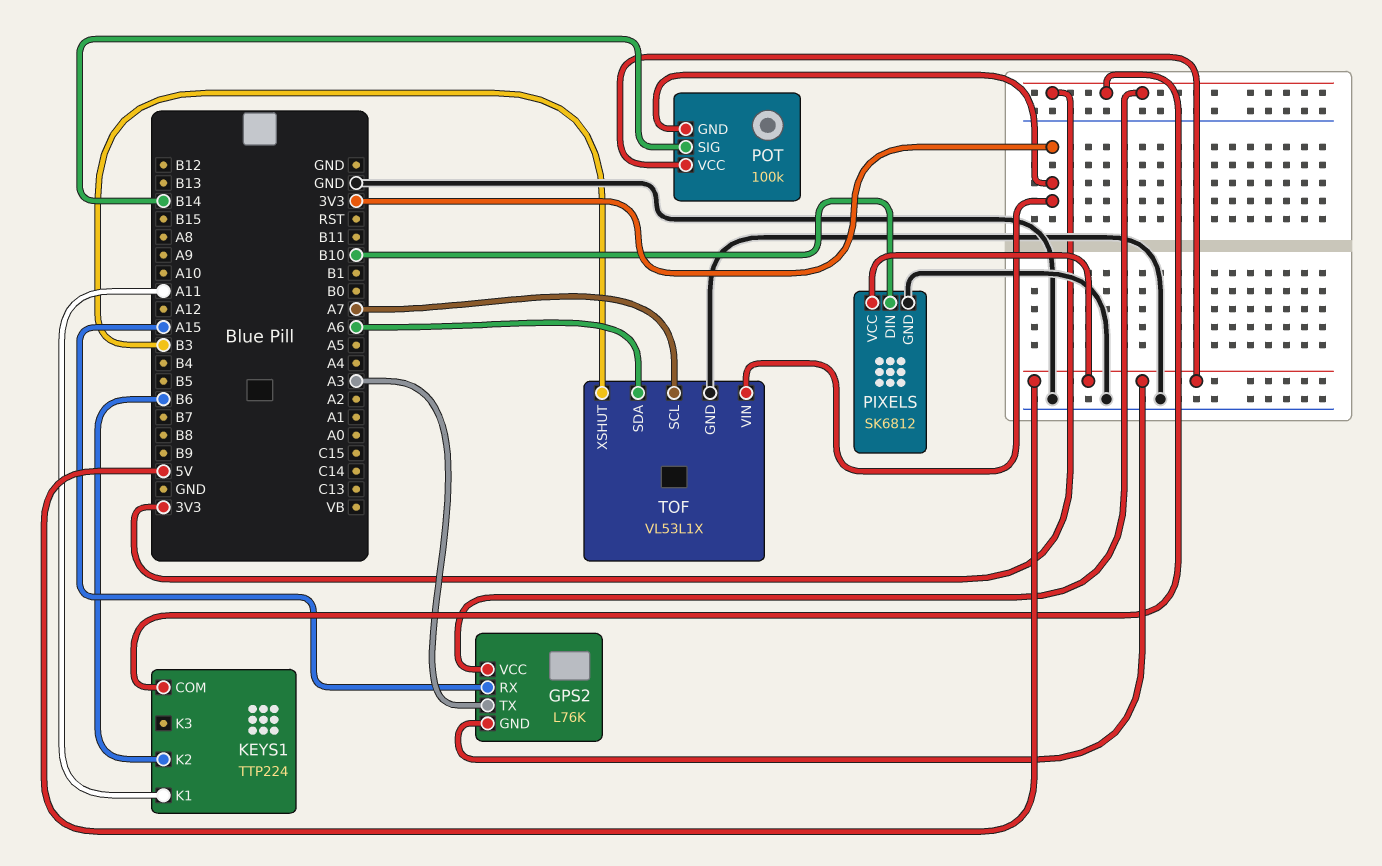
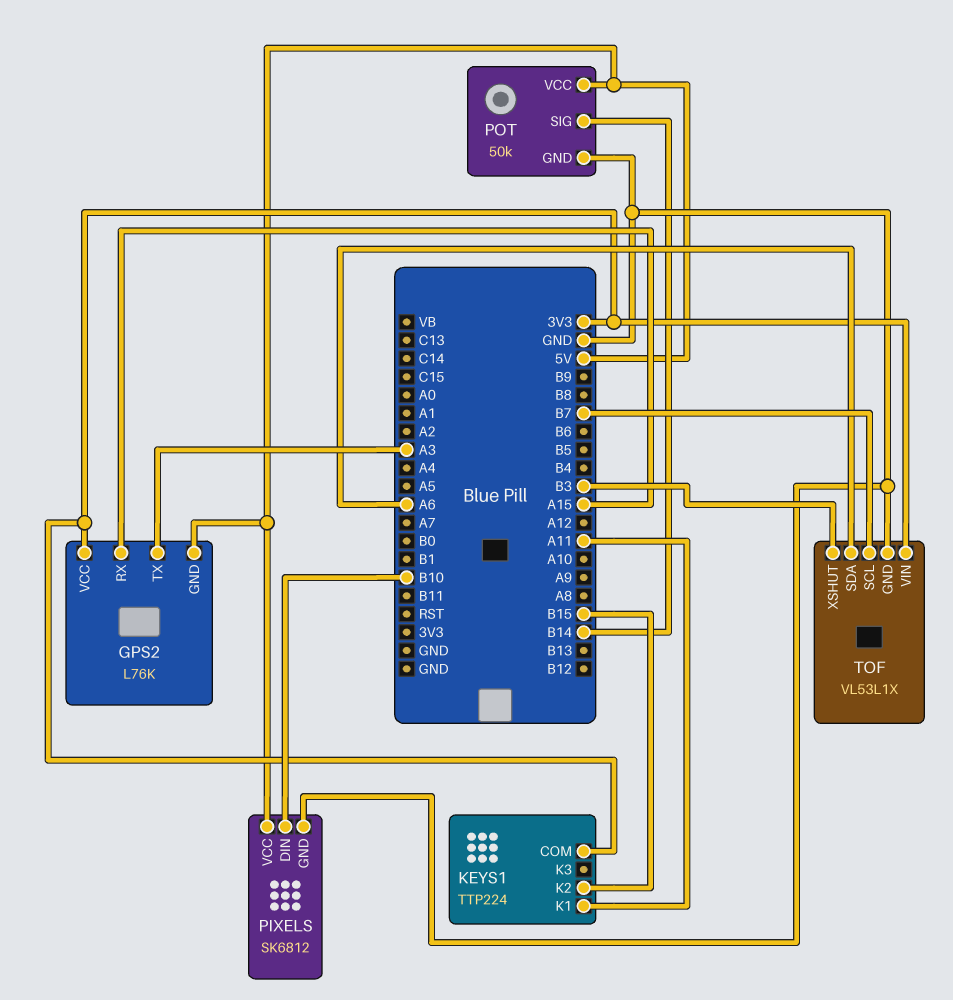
KEYS1 pin K2: B6 -> B15
POT: 100k -> 50k
POT pin GND: 3V3 -> GND
TOF pin SCL: A7 -> B7

